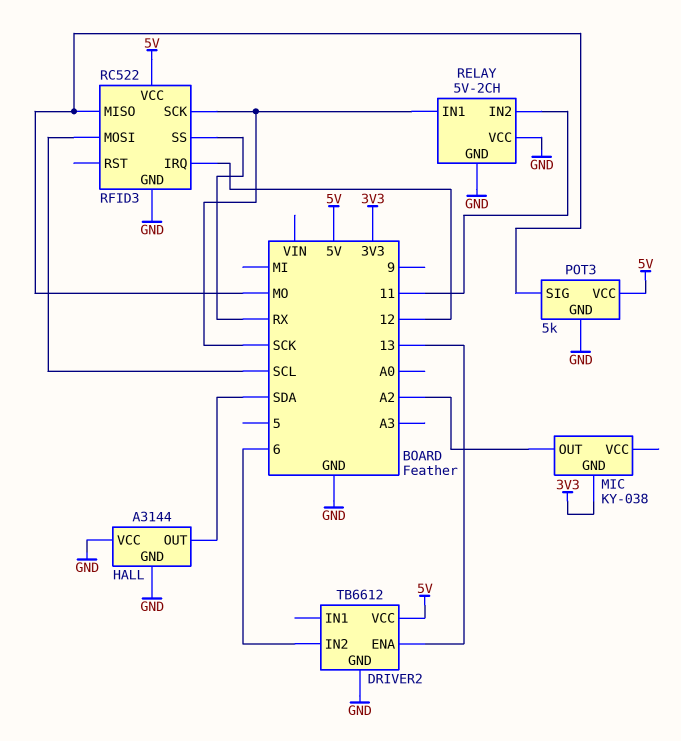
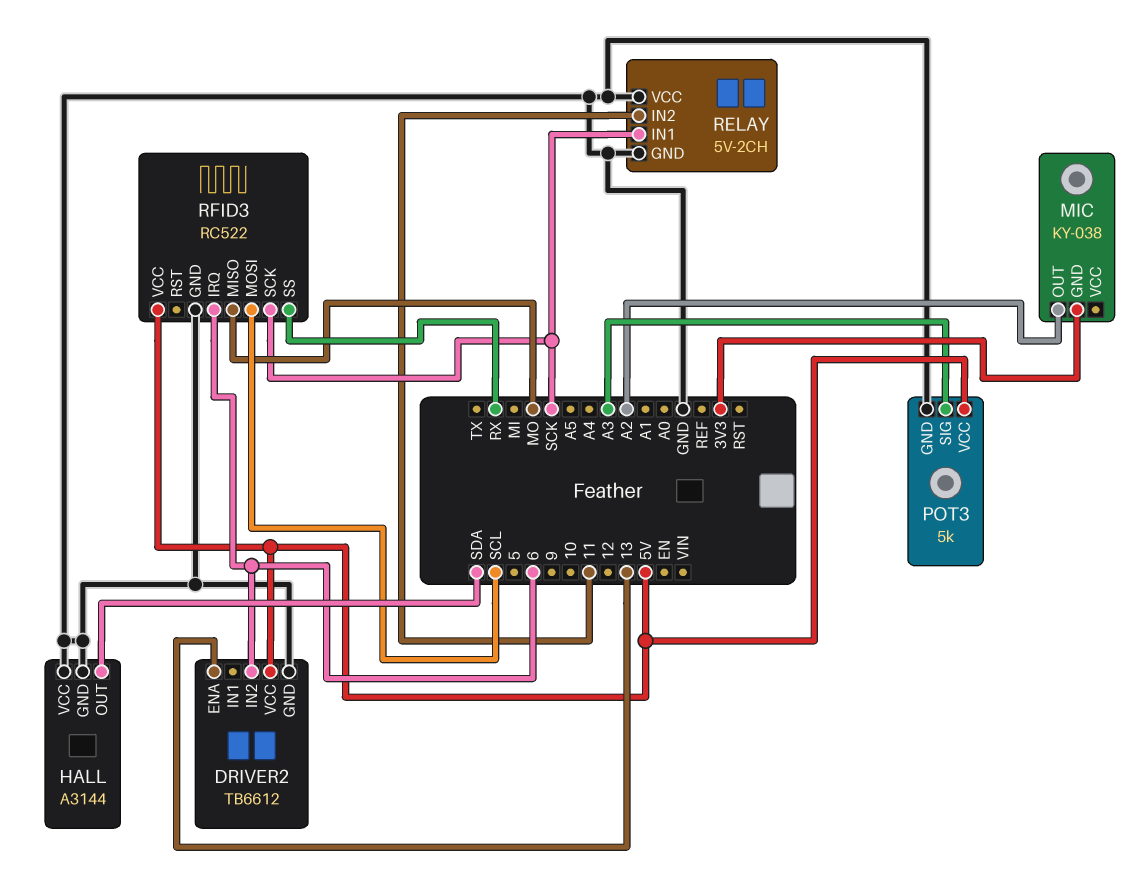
POT3 pin SIG: MO -> A3
RFID3 pin IRQ: 12 -> 6

